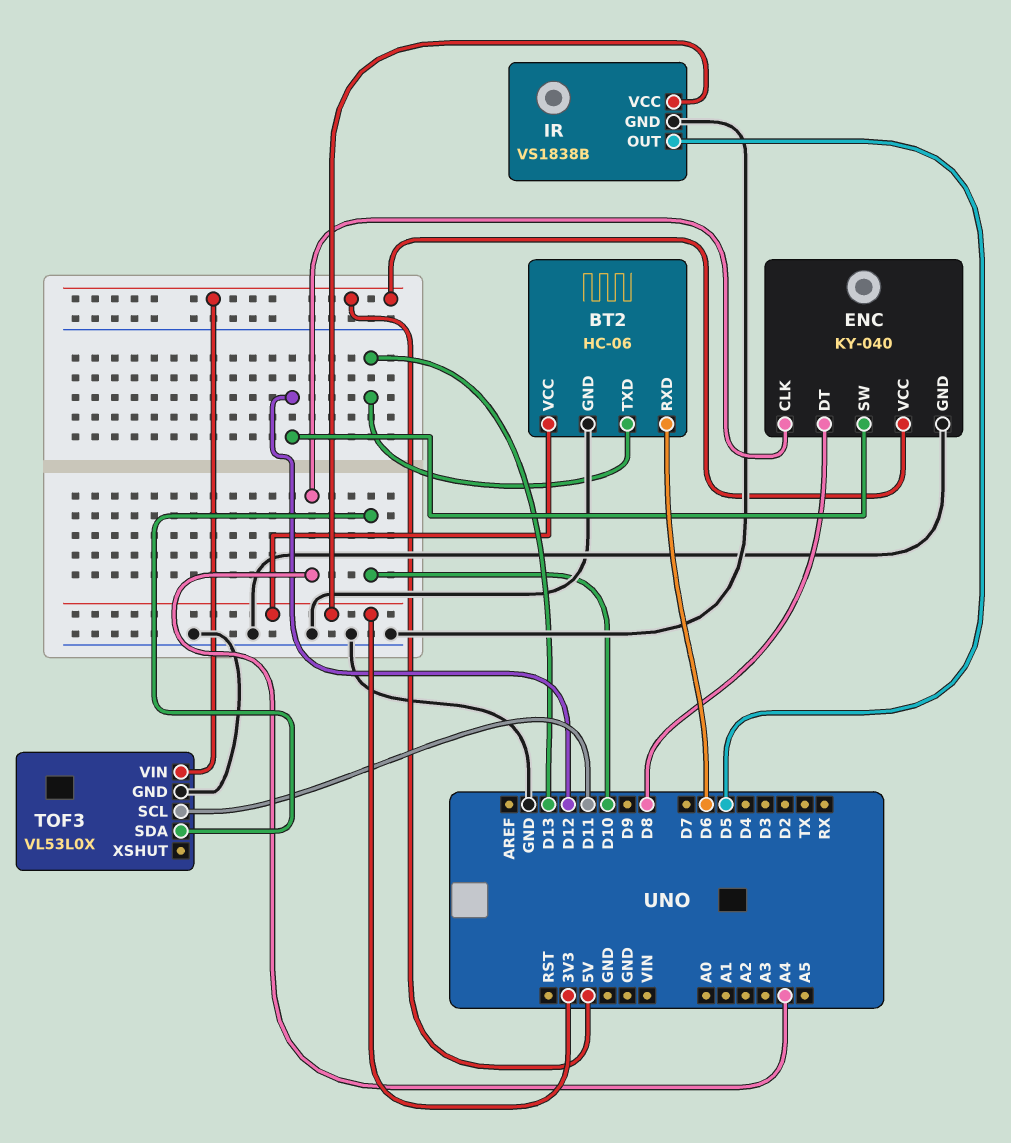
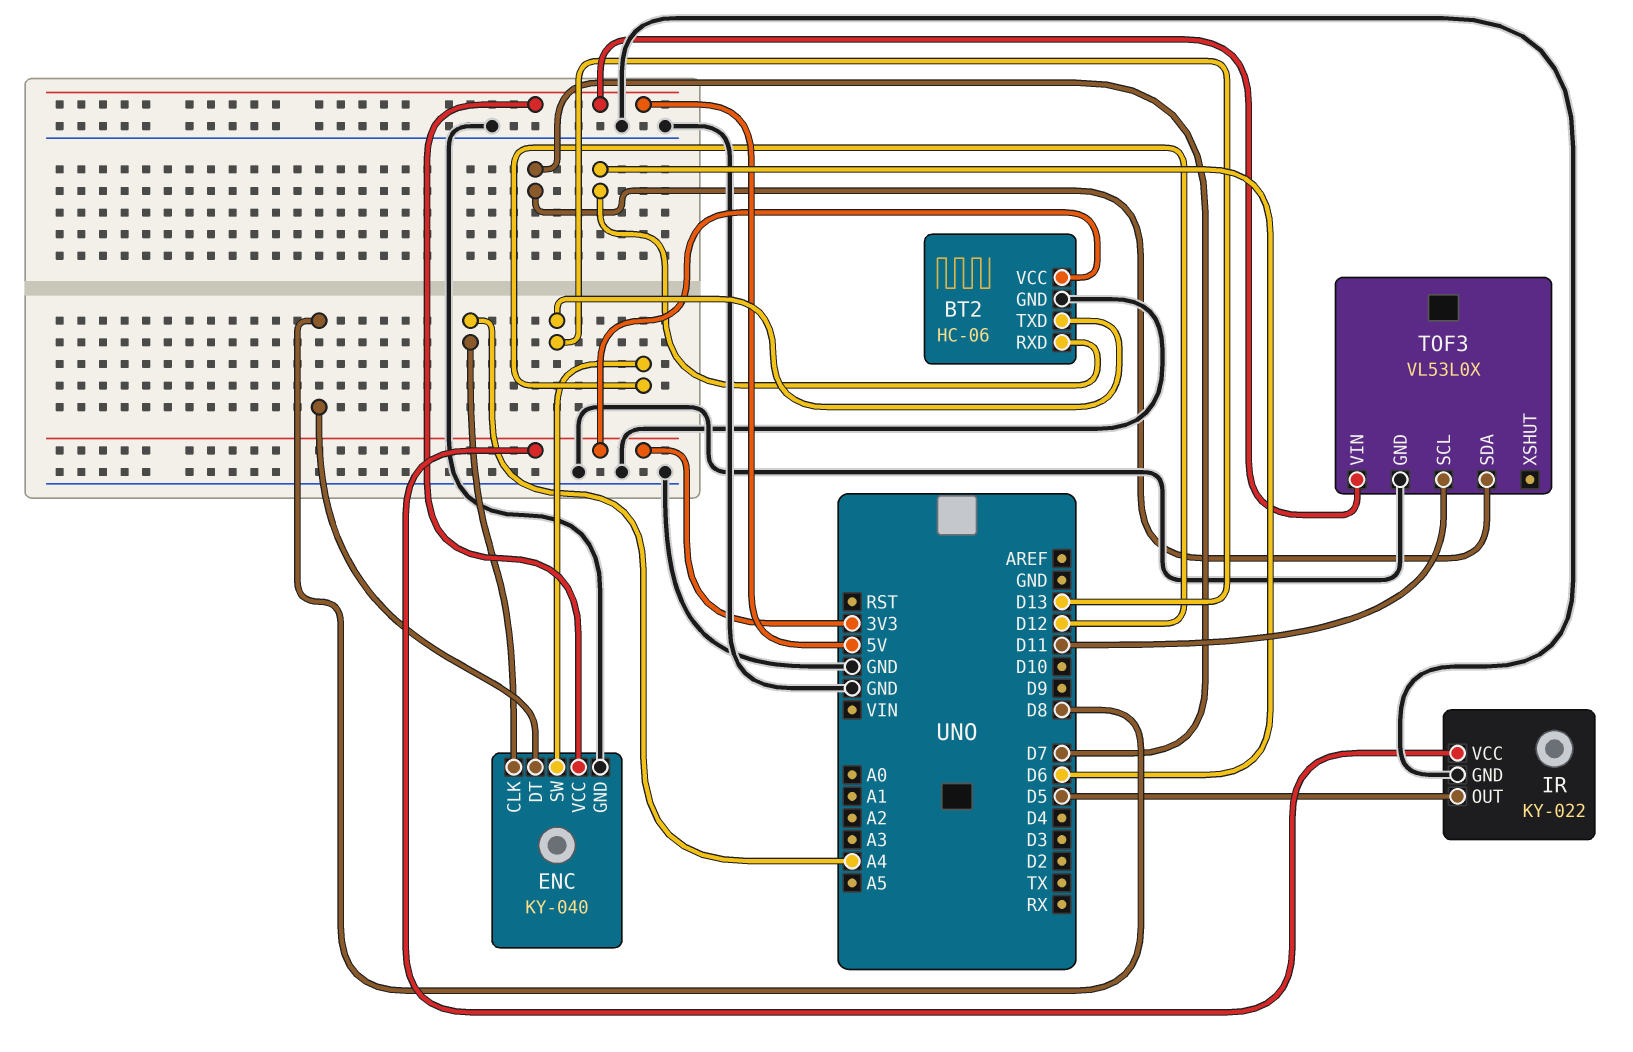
IR: VS1838B -> KY-022
TOF3 pin SDA: D10 -> D7

